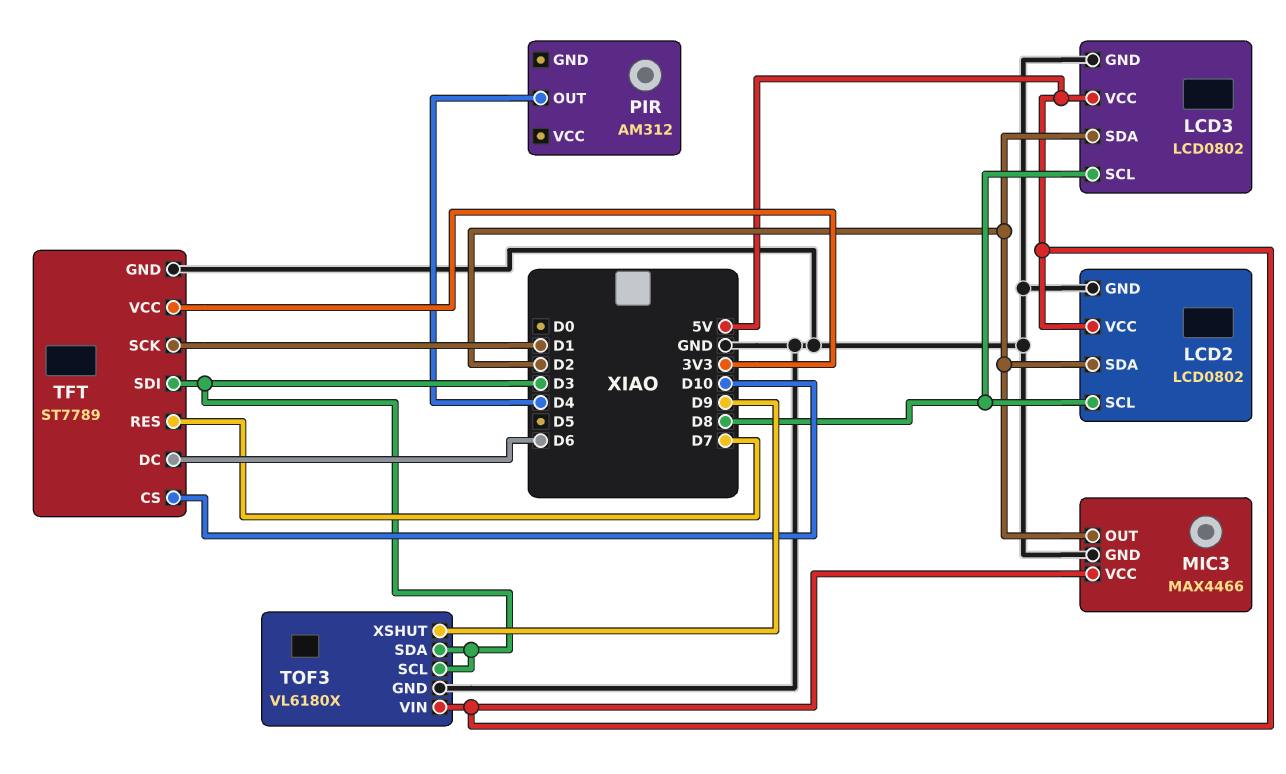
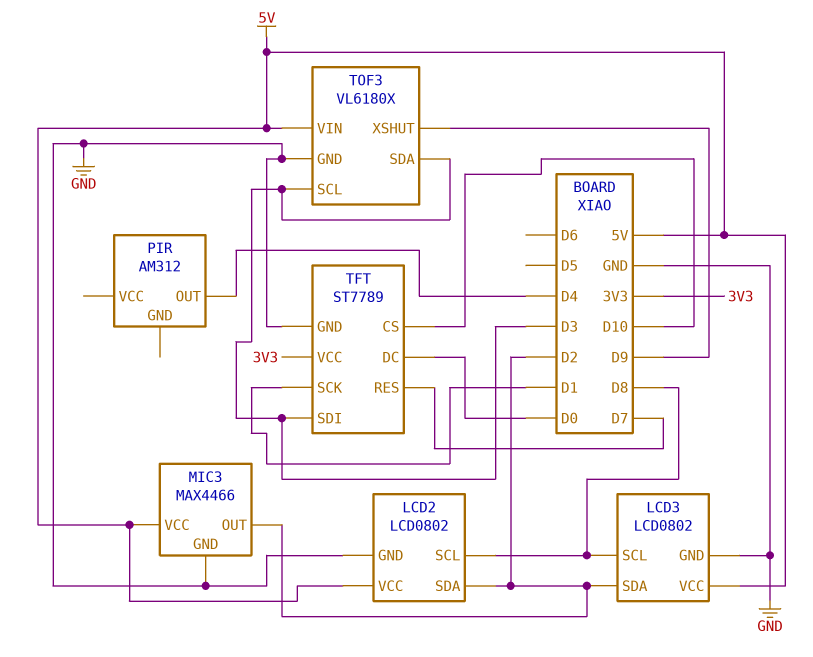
TFT pin DC: D6 -> D0

